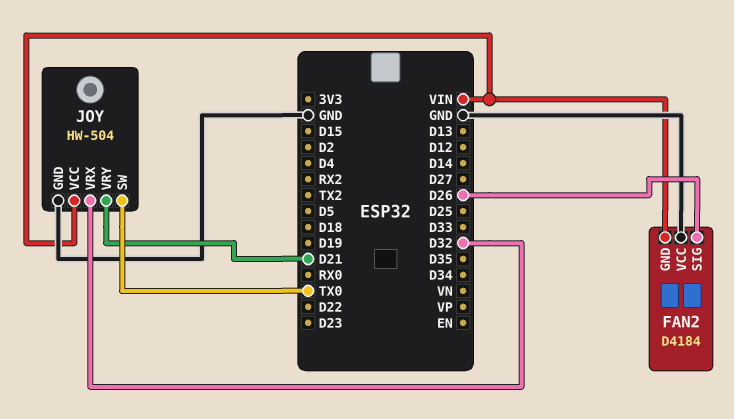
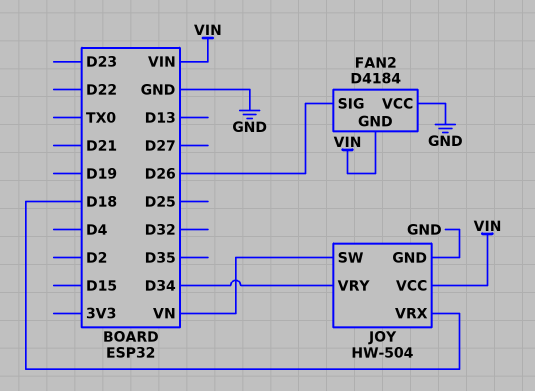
JOY pin SW: TX0 -> VN
JOY pin VRX: D32 -> D18
JOY pin VRY: D21 -> D34

